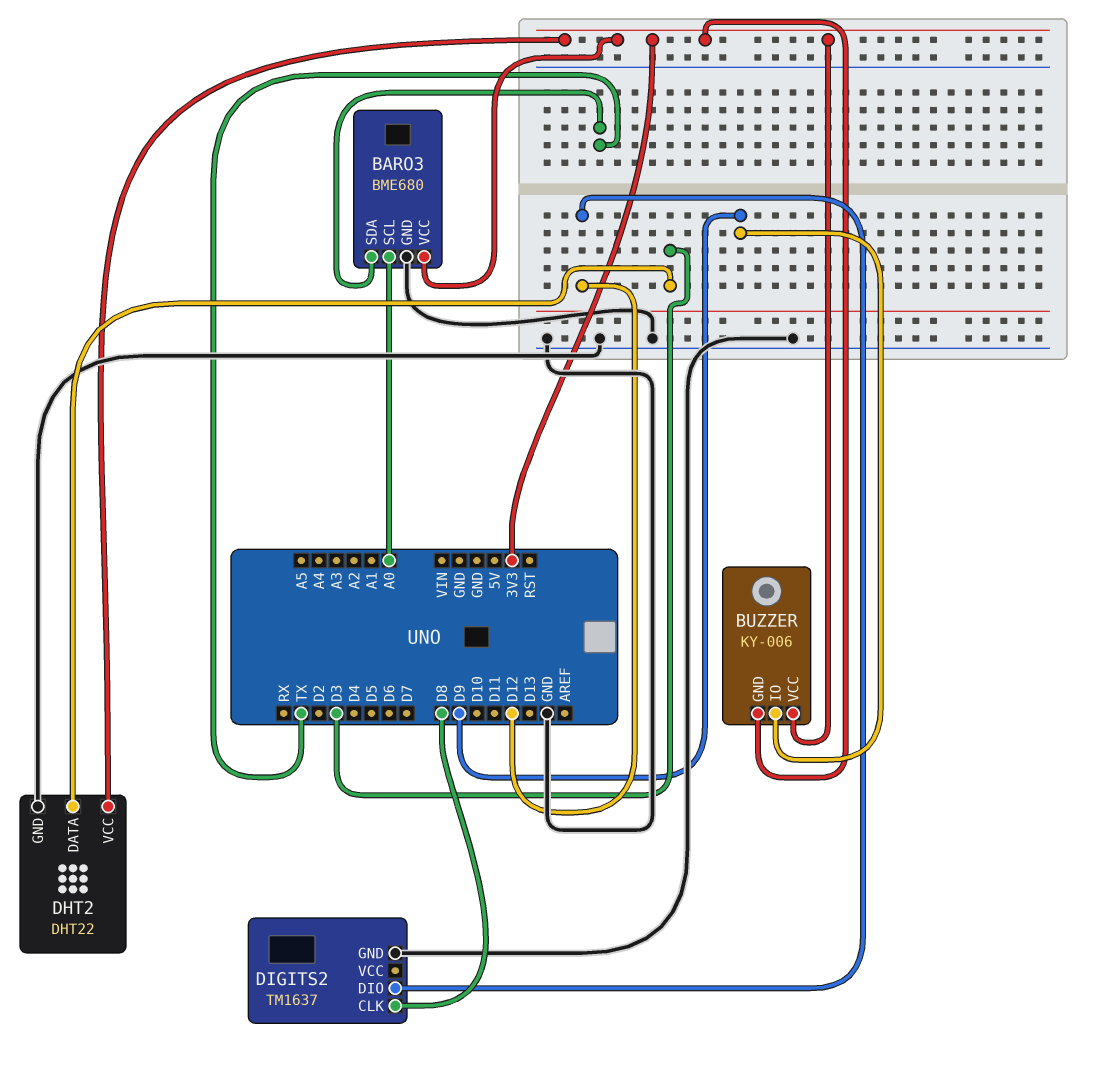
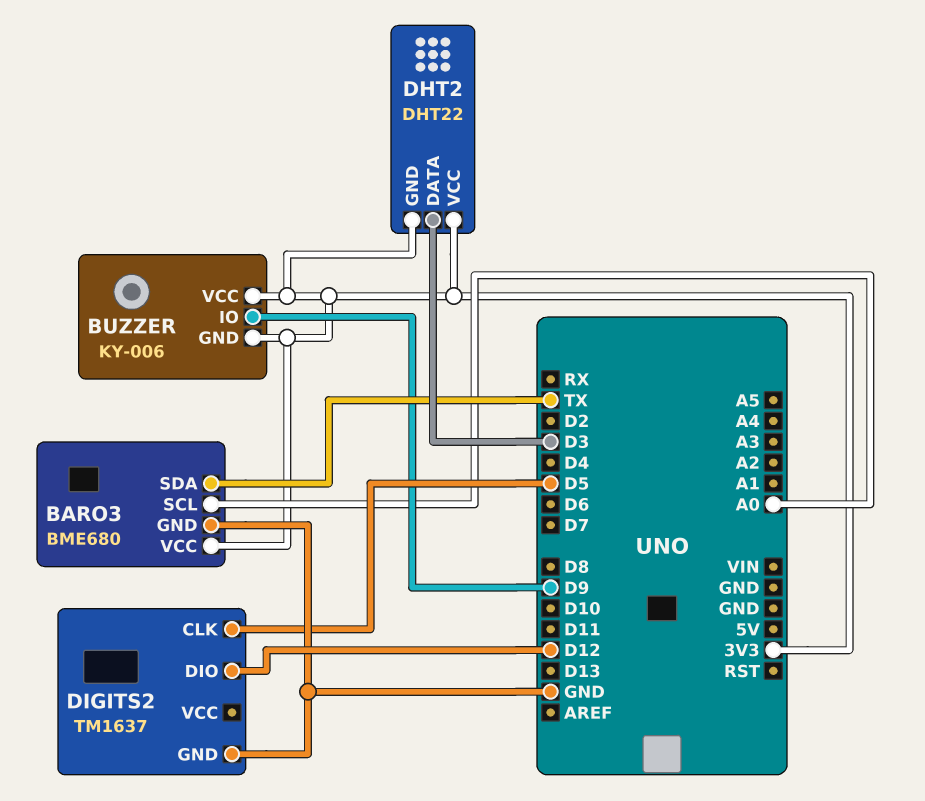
DHT2 pin GND: GND -> 3V3
DIGITS2 pin CLK: D8 -> D5

